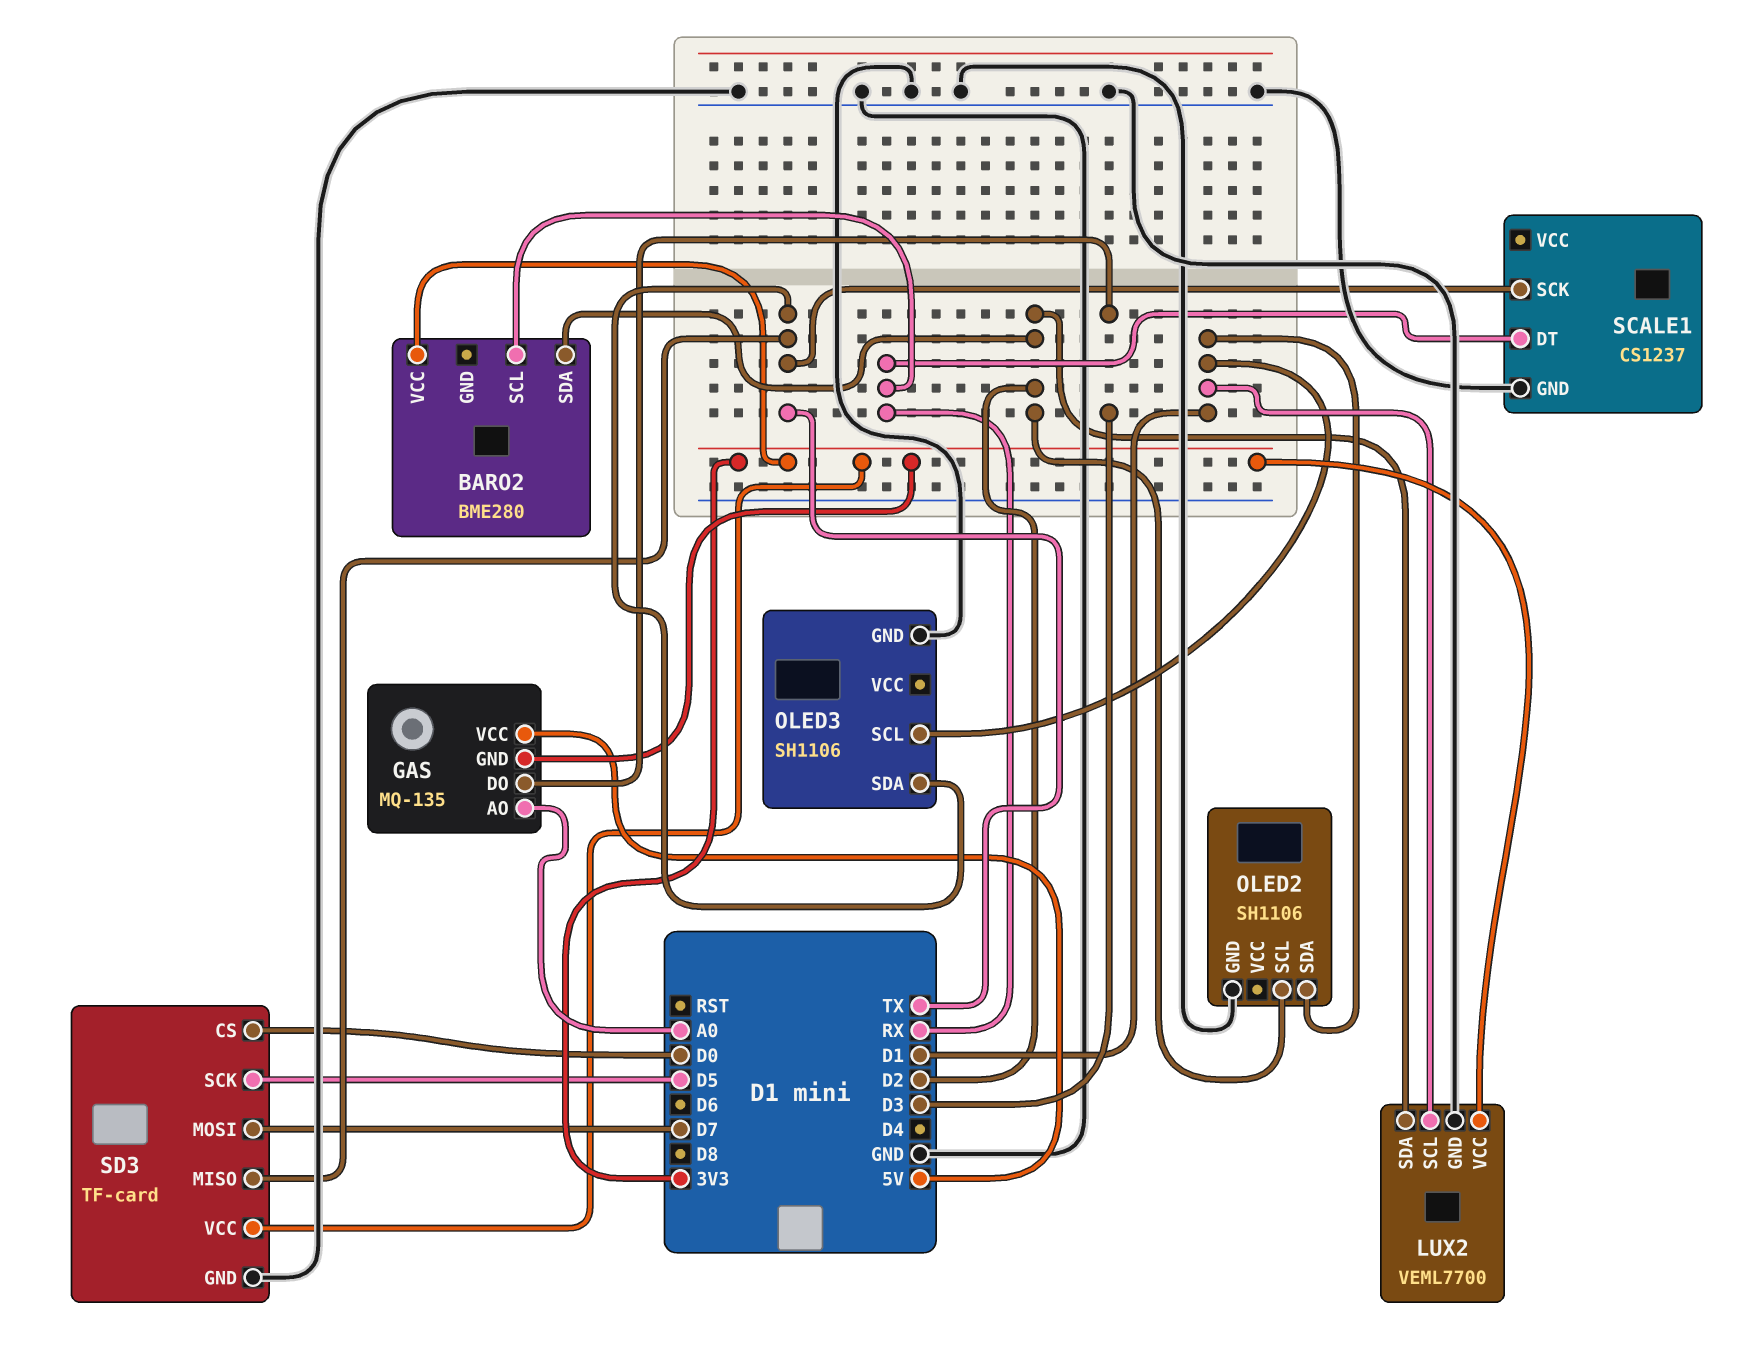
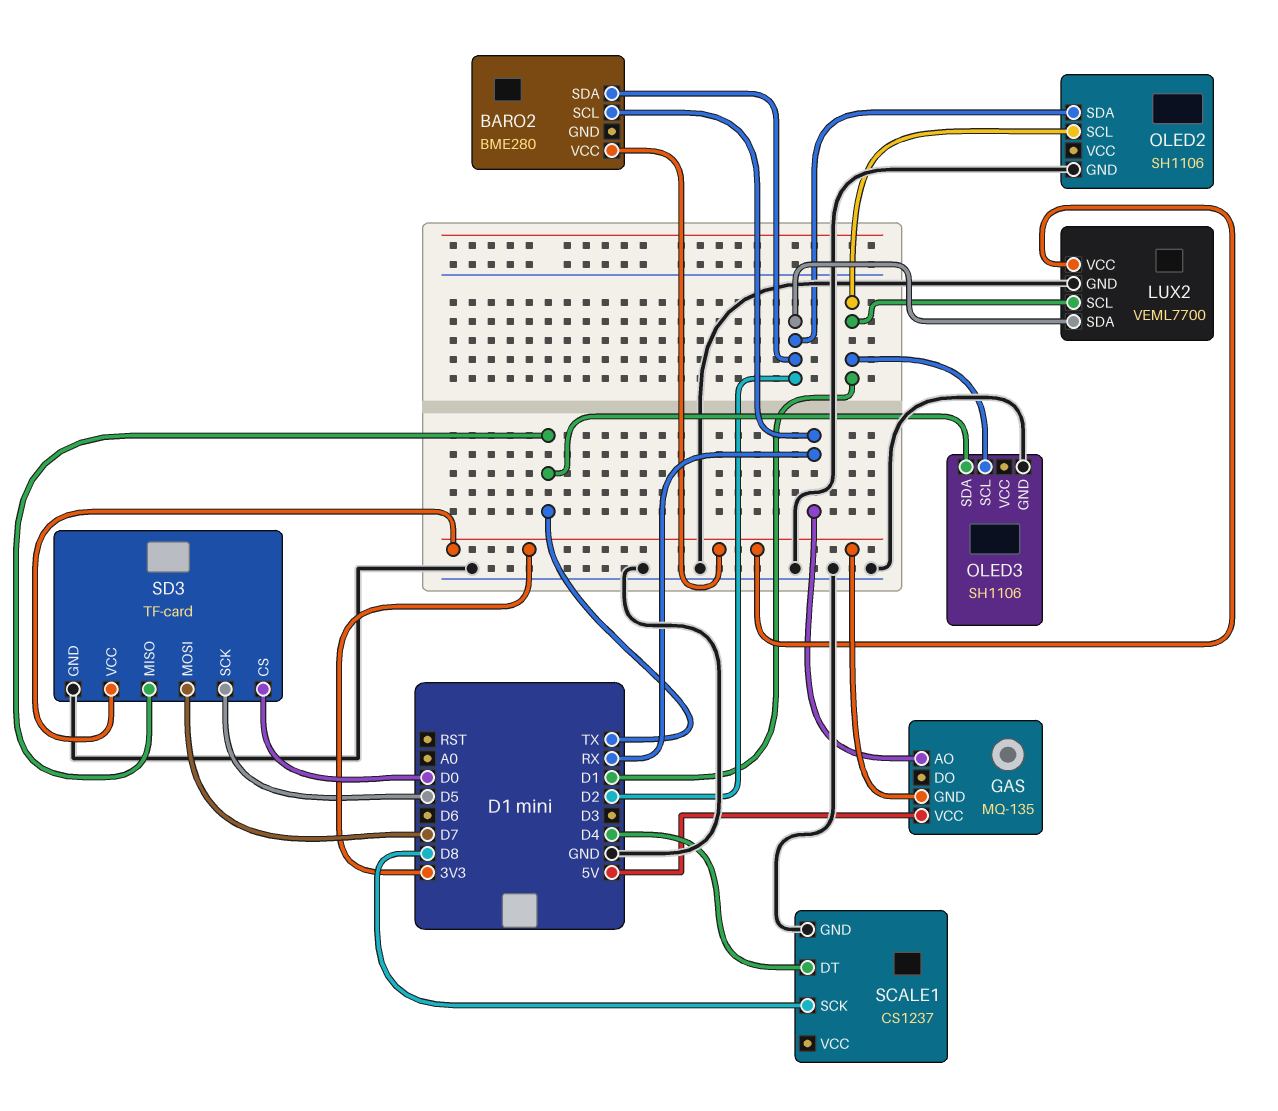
GAS pin AO: A0 -> RX
GAS pin DO: D3 -> none
OLED2 pin SCL: D2 -> D1
OLED2 pin SDA: D1 -> D2
SCALE1 pin DT: RX -> D4
SCALE1 pin SCK: TX -> D8

